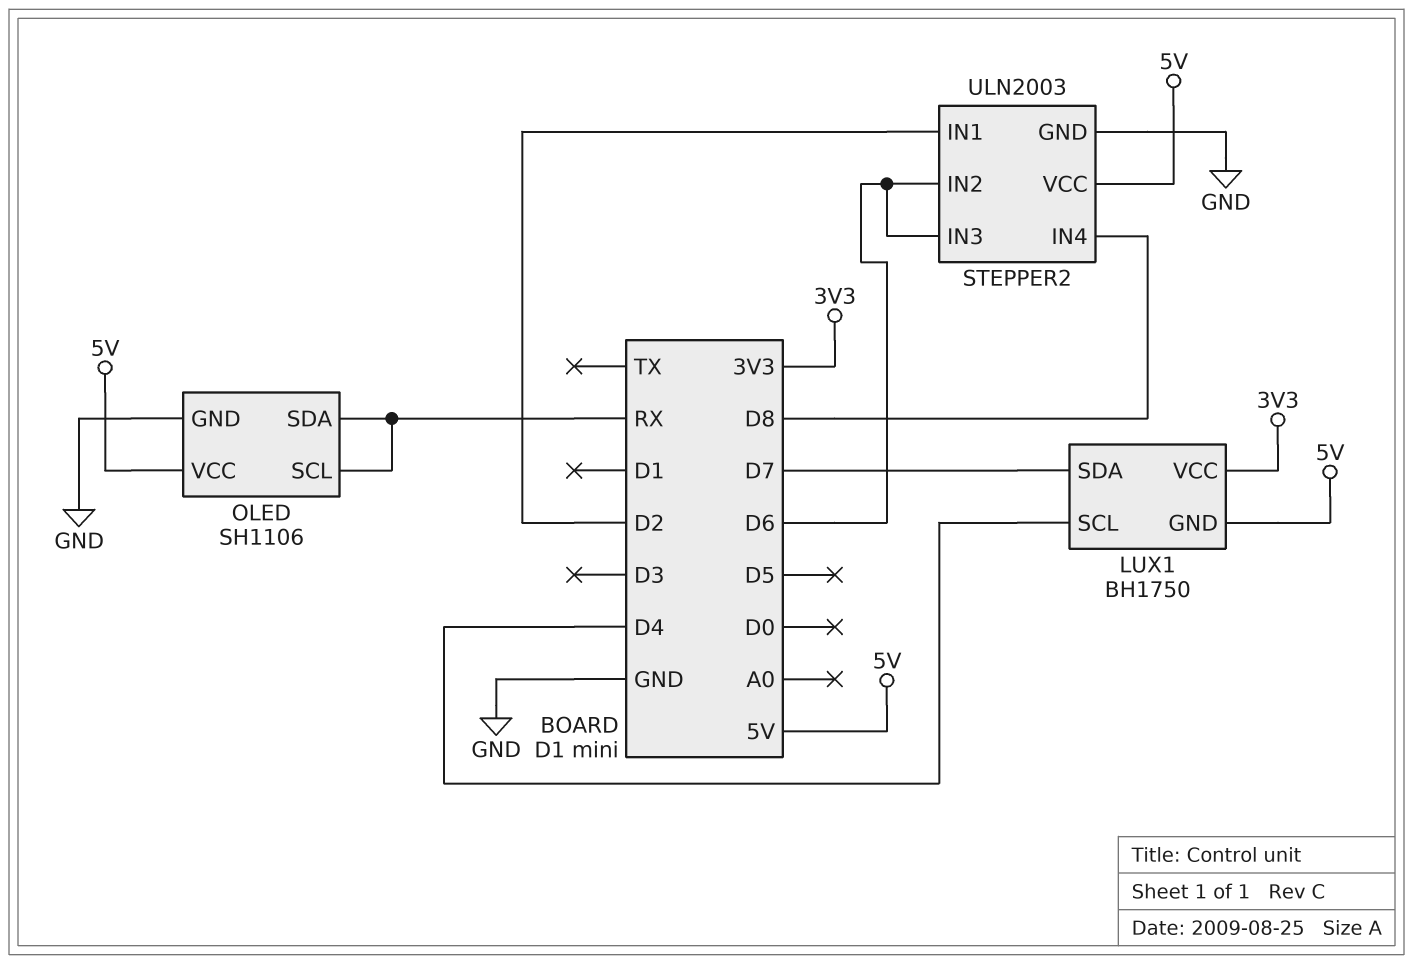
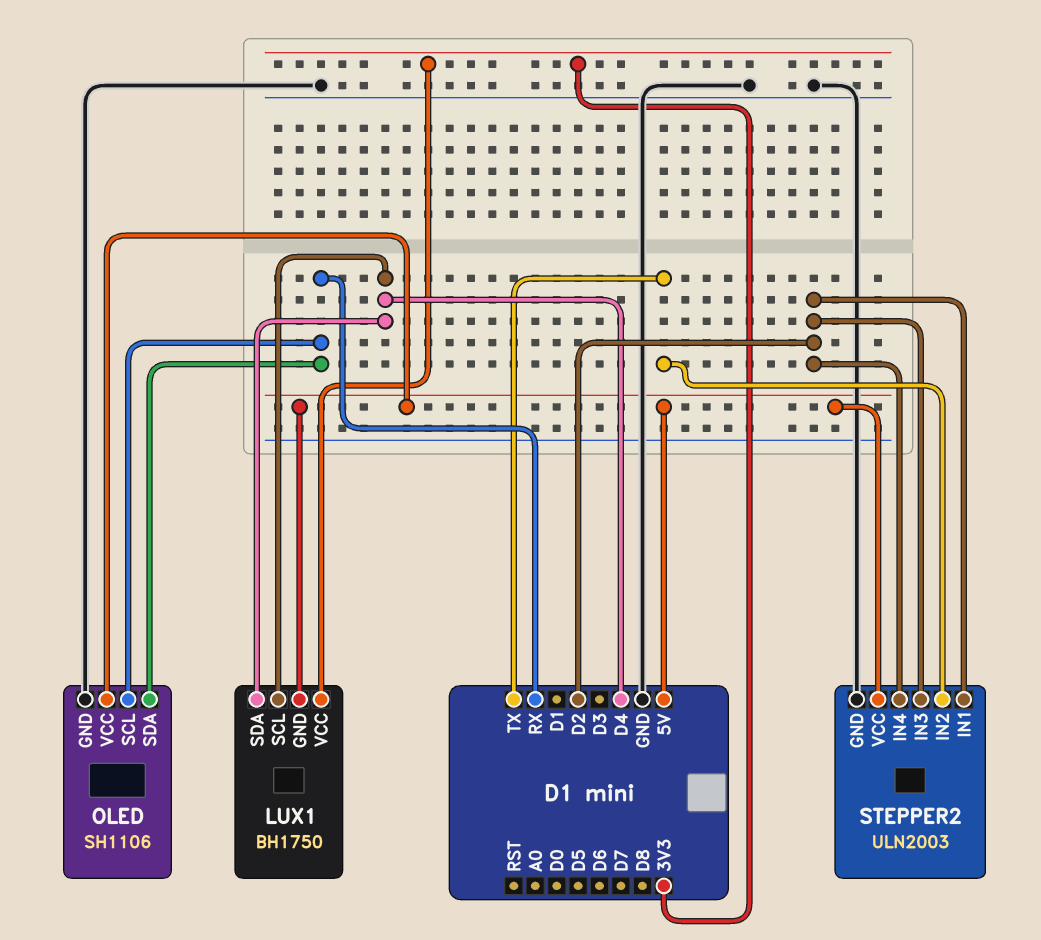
LUX1 pin SDA: D7 -> D4
STEPPER2 pin IN2: D6 -> TX
STEPPER2 pin IN3: D6 -> D2
STEPPER2 pin IN4: D8 -> D2

